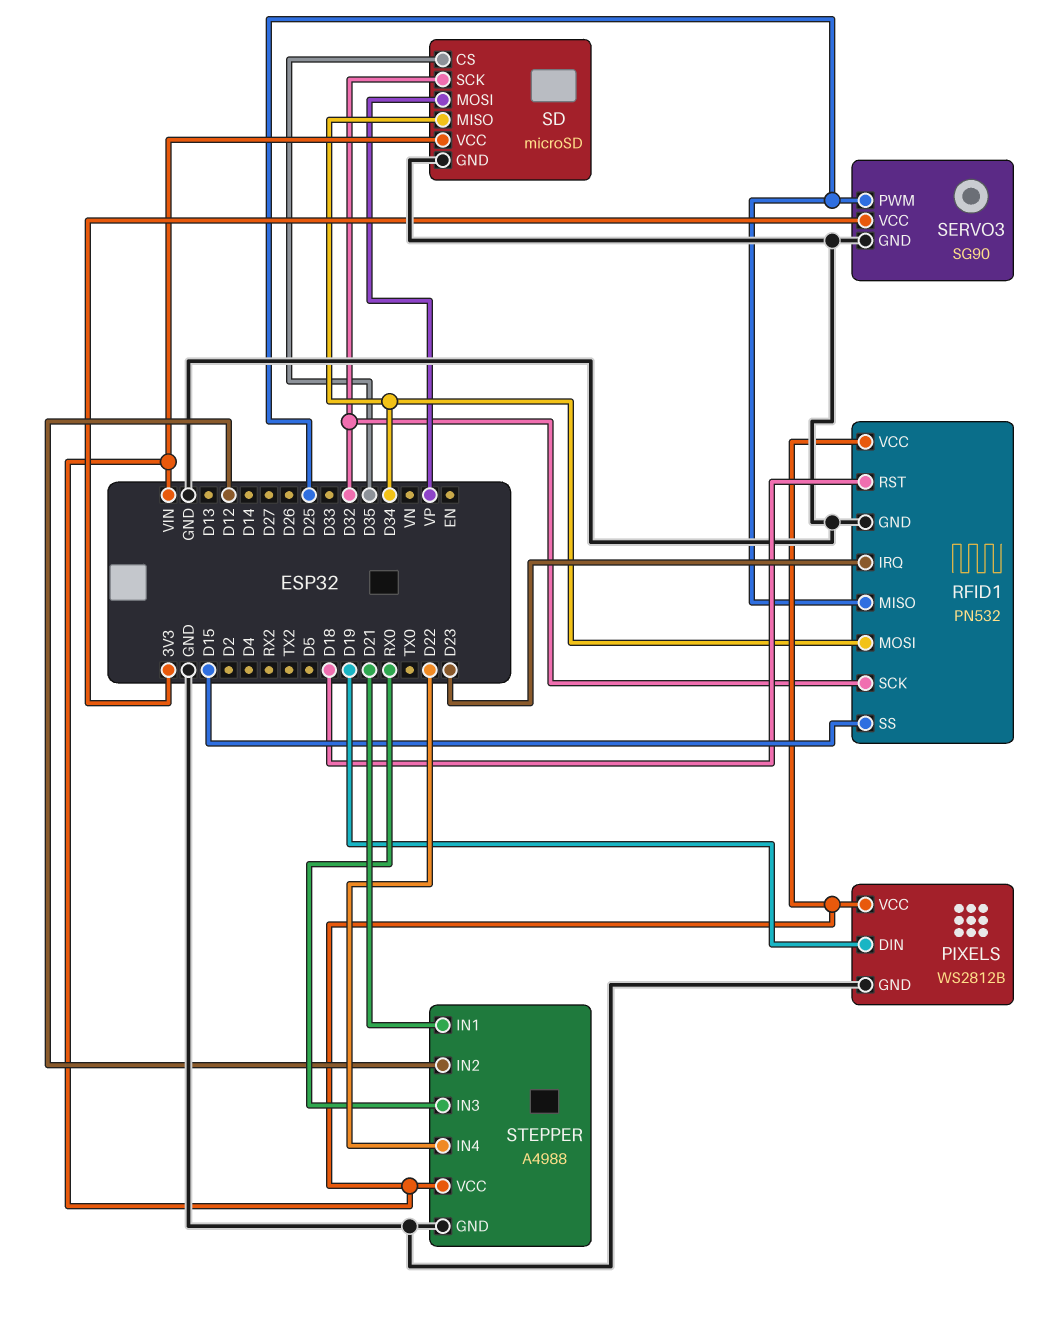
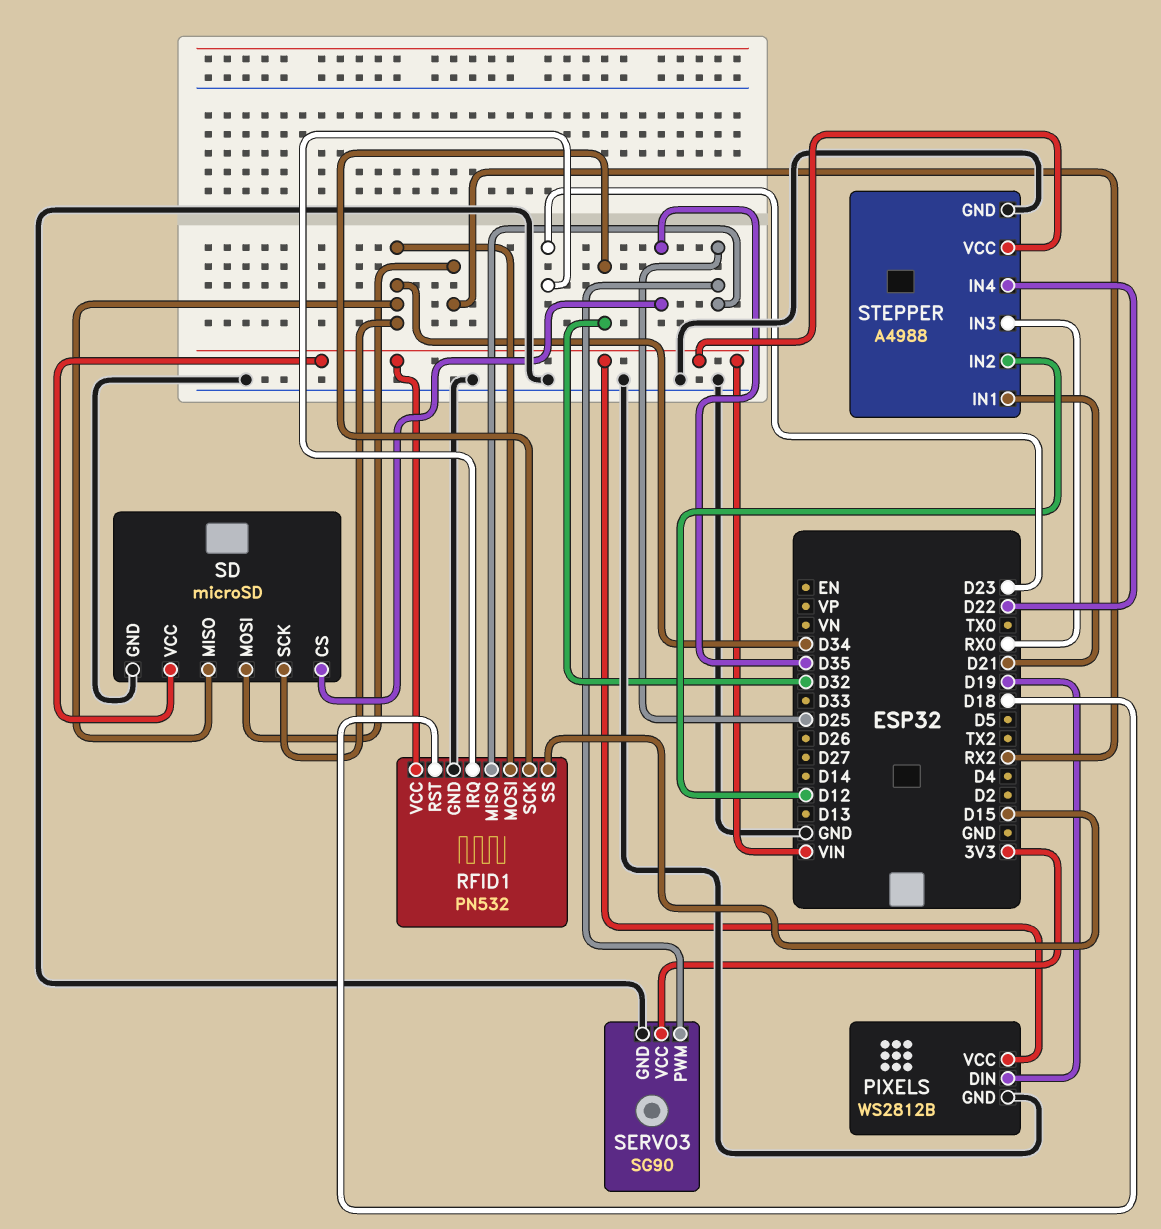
SD pin MOSI: VP -> RX2
SD pin SCK: D32 -> D34

